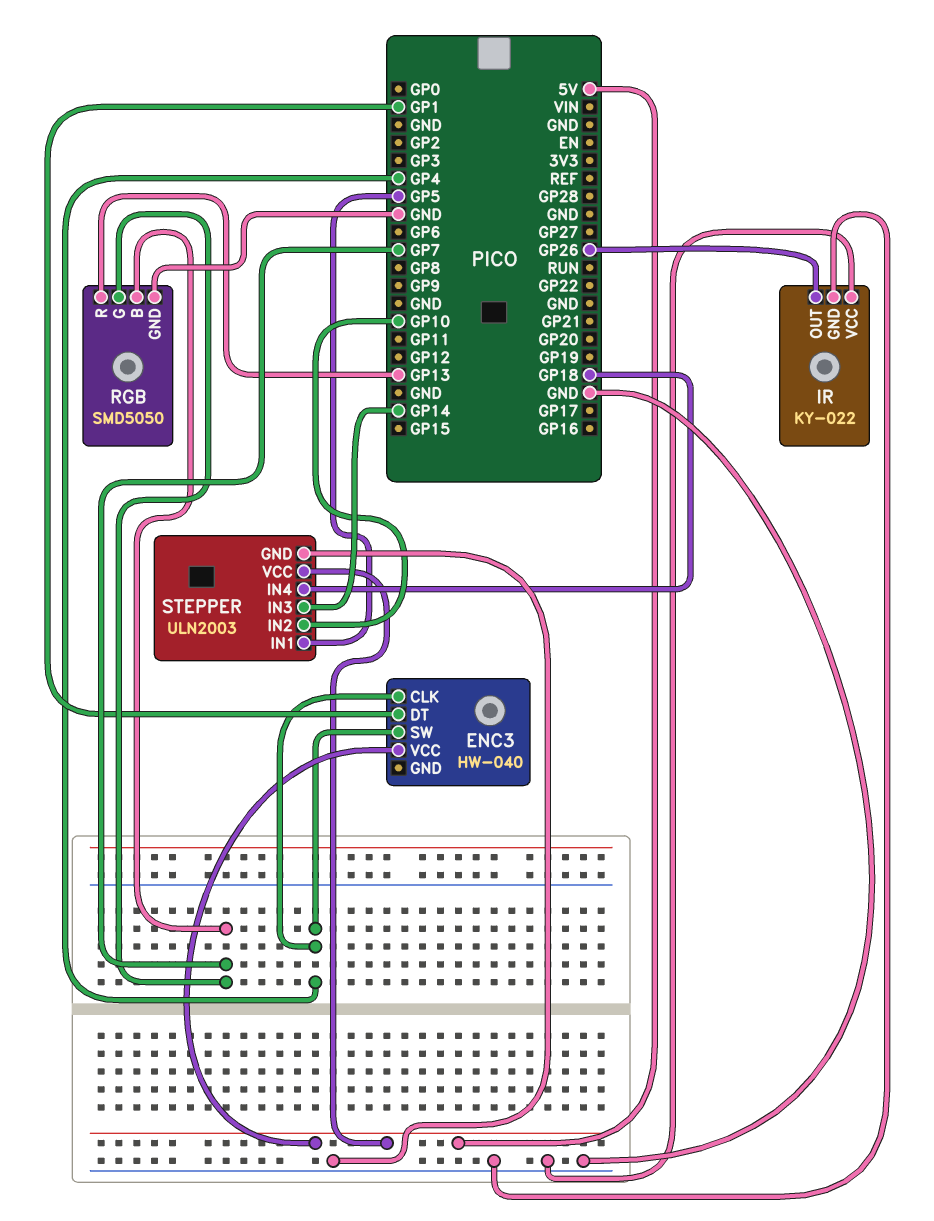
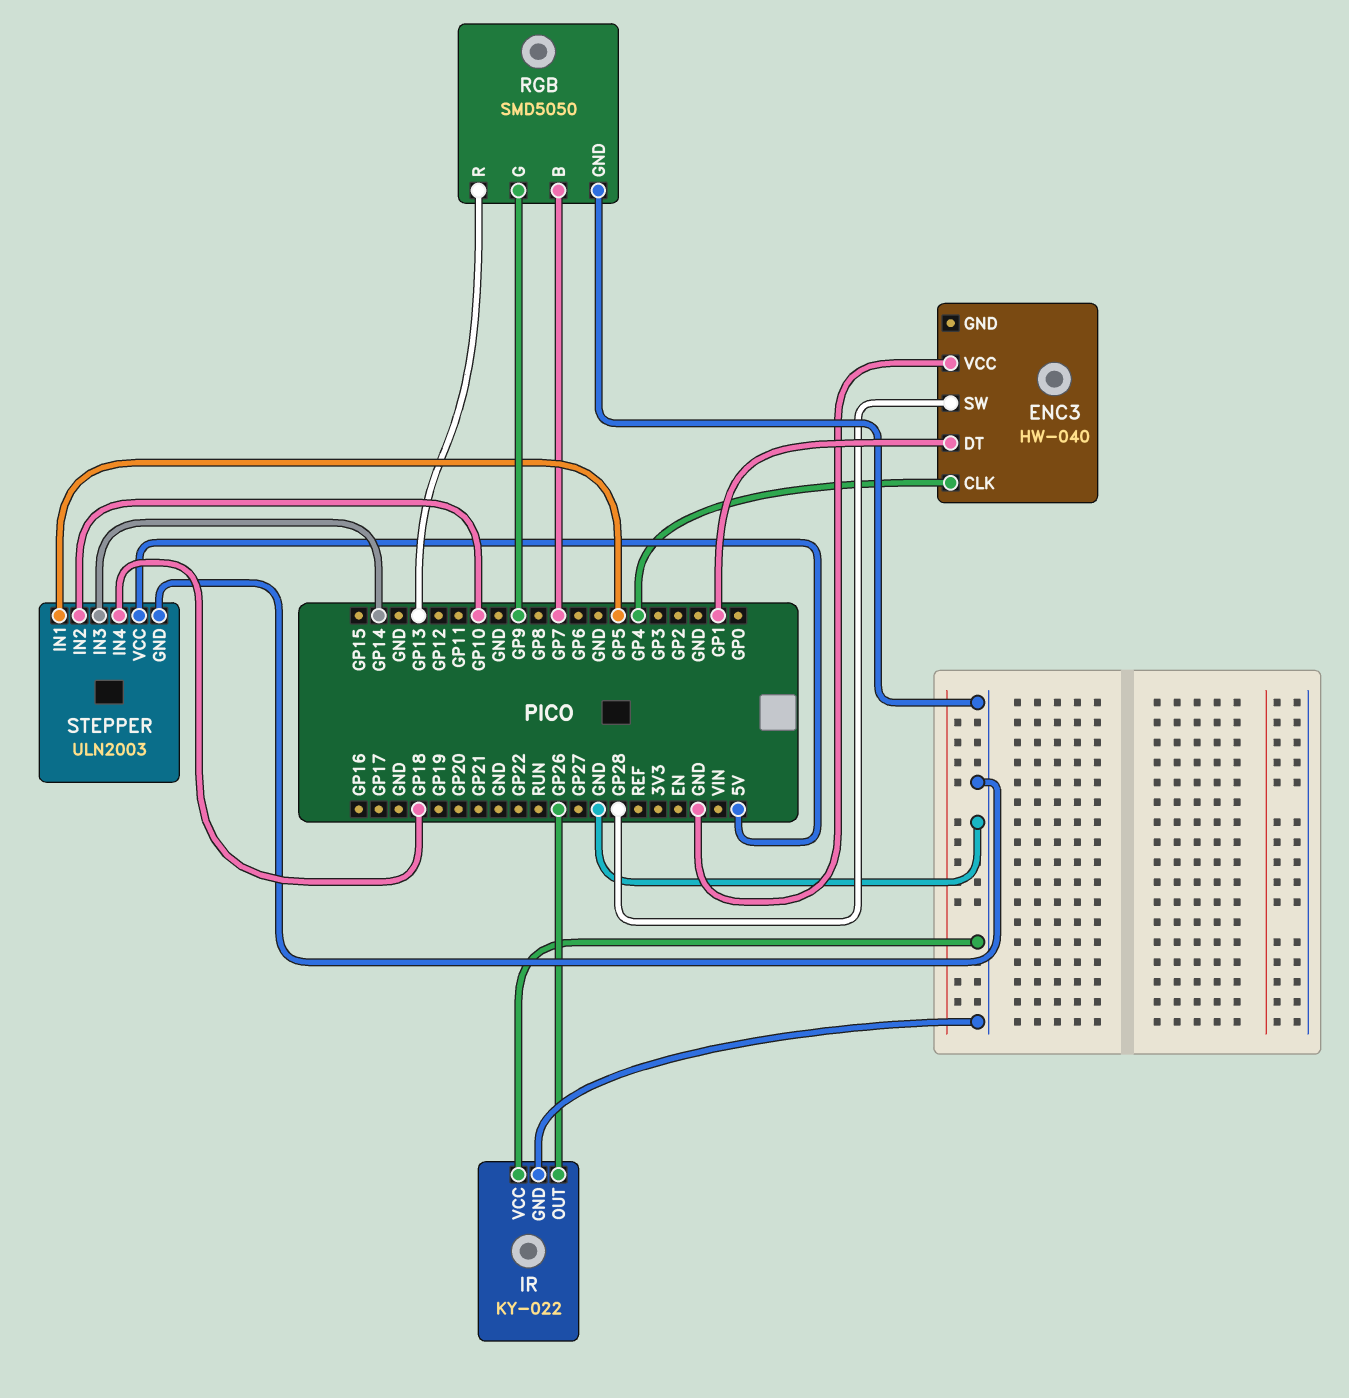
ENC3 pin SW: GP4 -> GP28
ENC3 pin VCC: 5V -> GND
RGB pin G: GP7 -> GP9

